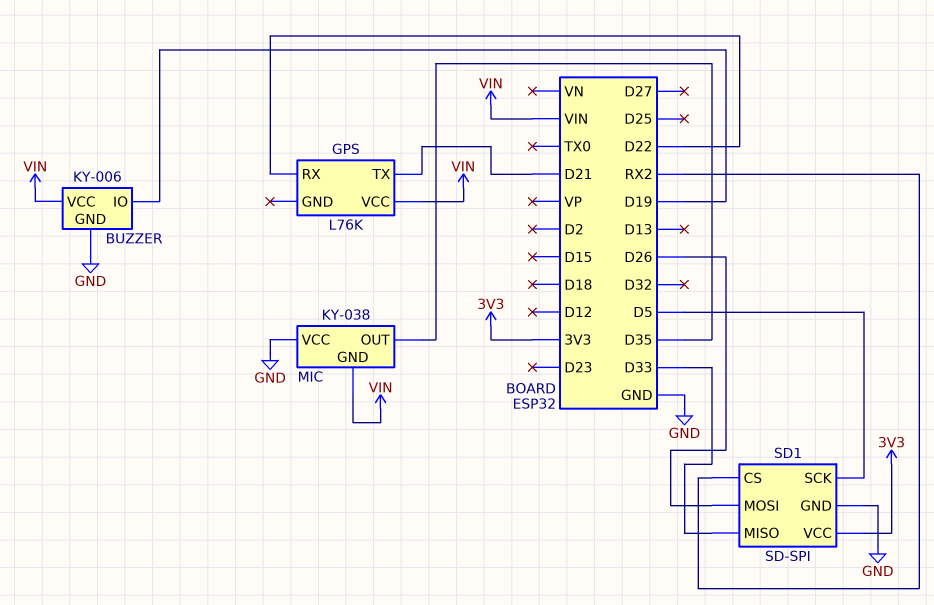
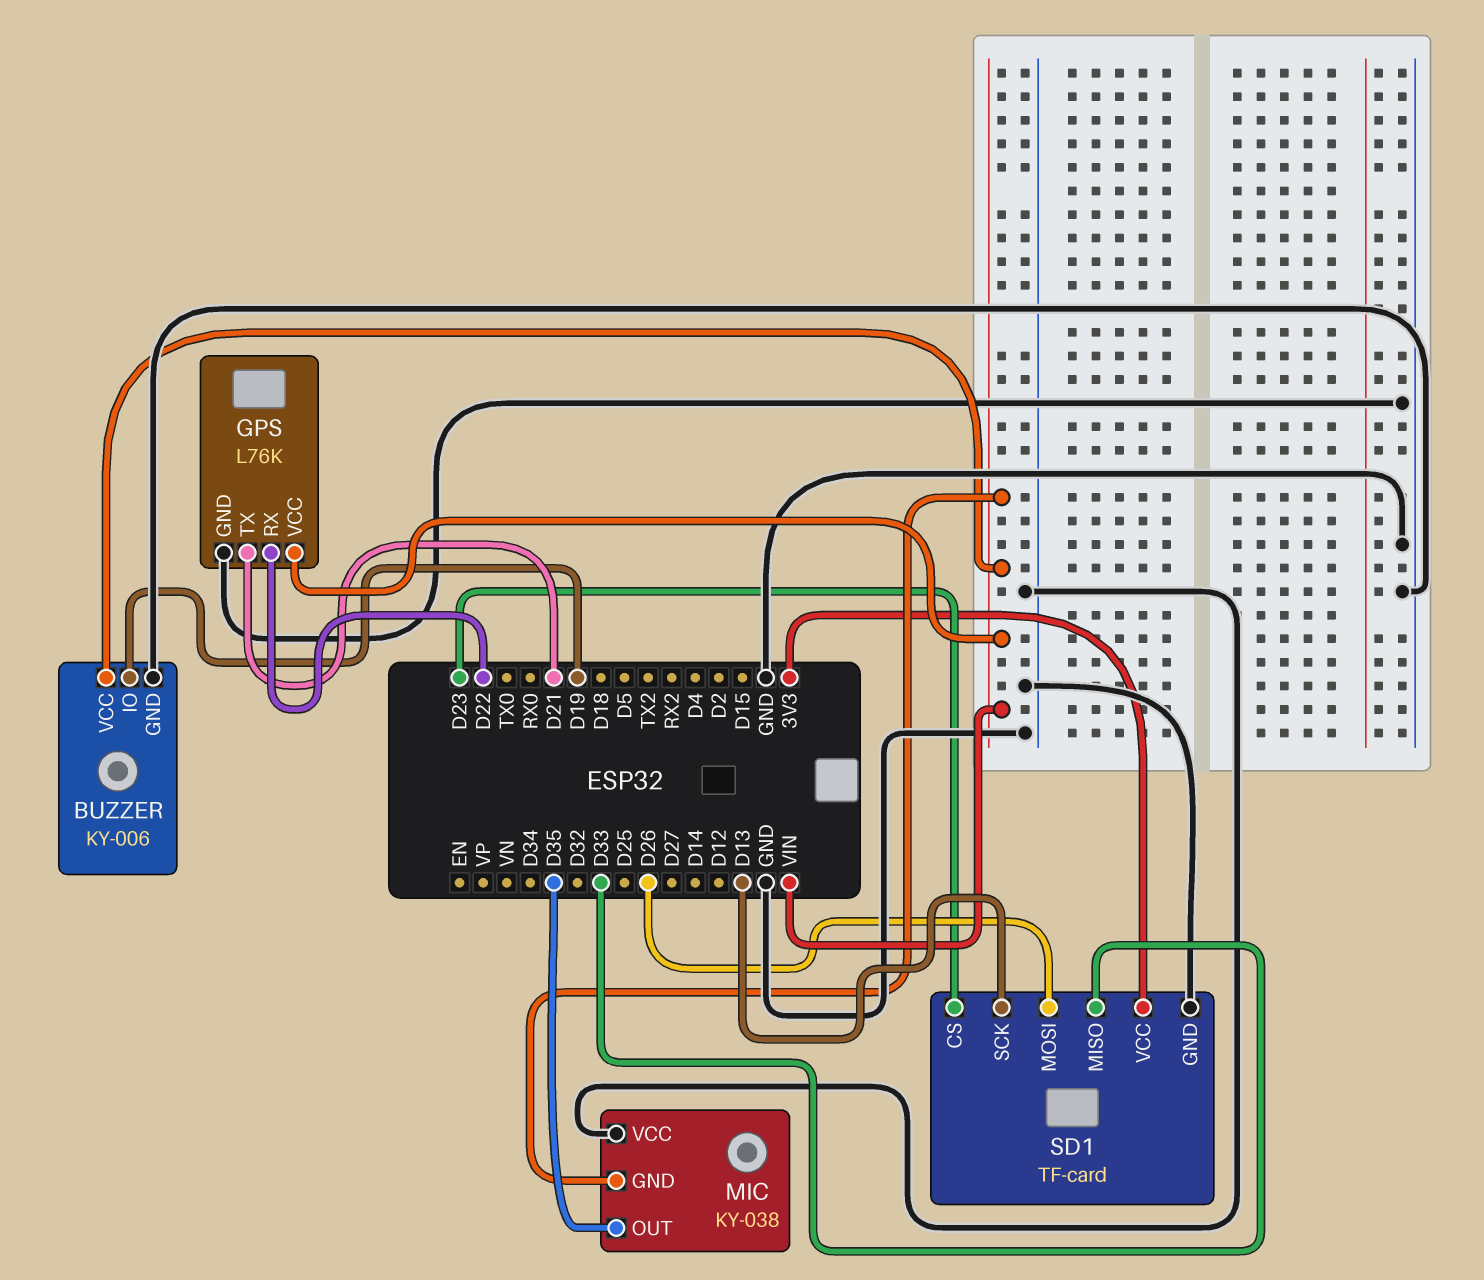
GPS pin GND: none -> GND
SD1: SD-SPI -> TF-card
SD1 pin CS: RX2 -> D23
SD1 pin SCK: D5 -> D13

